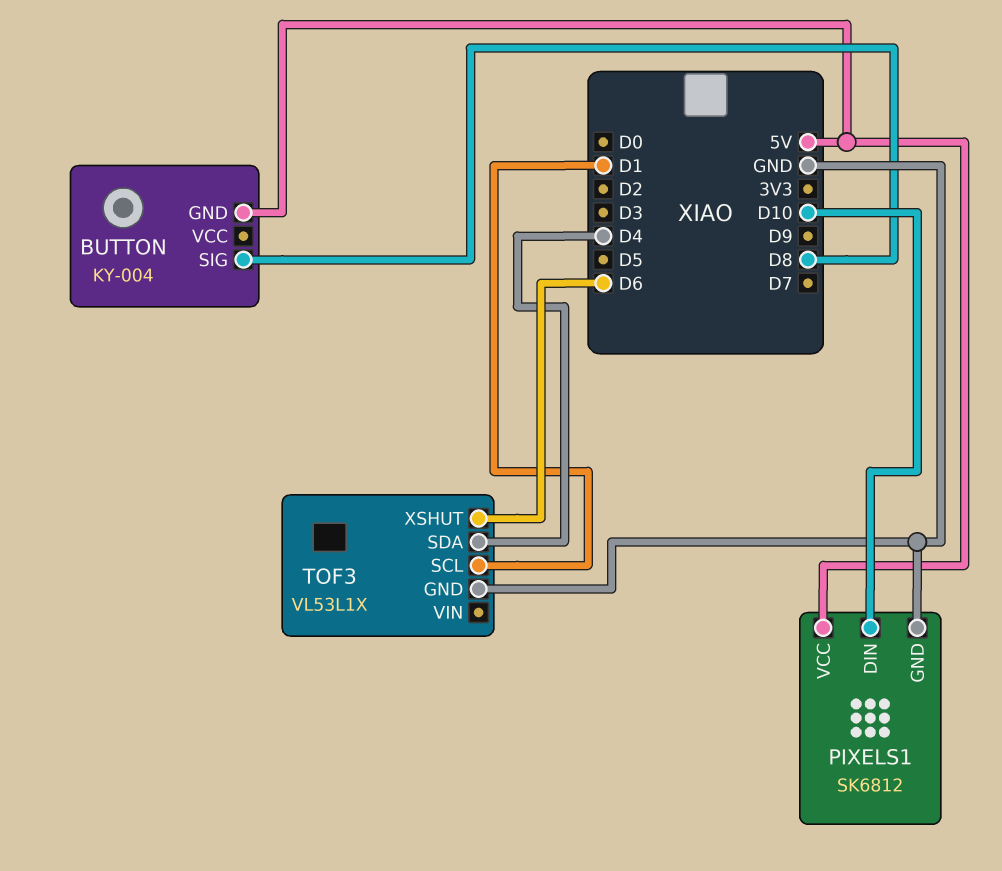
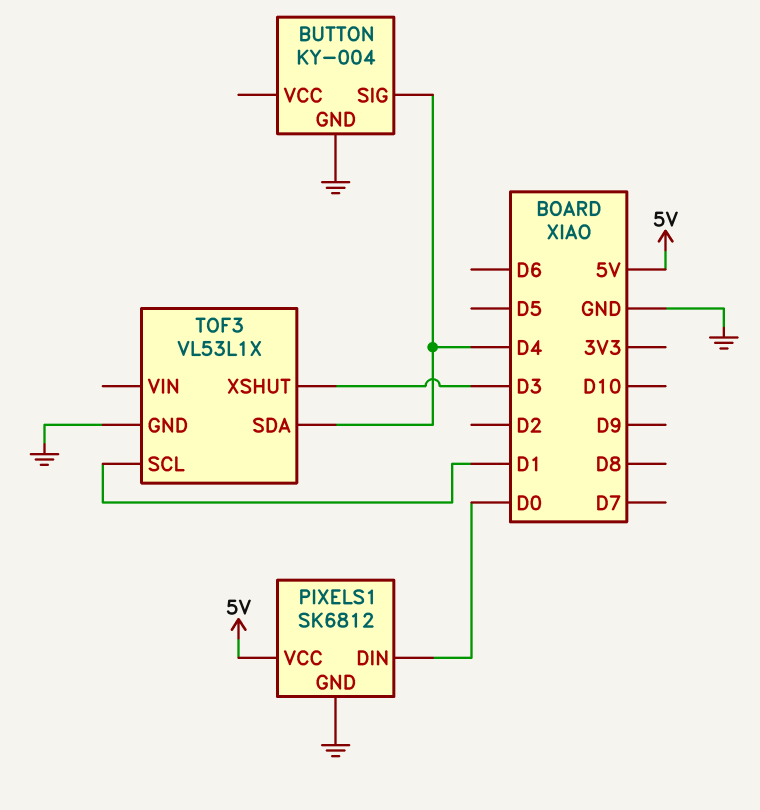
BUTTON pin GND: 5V -> GND
BUTTON pin SIG: D8 -> D4
PIXELS1 pin DIN: D10 -> D0
TOF3 pin XSHUT: D6 -> D3

